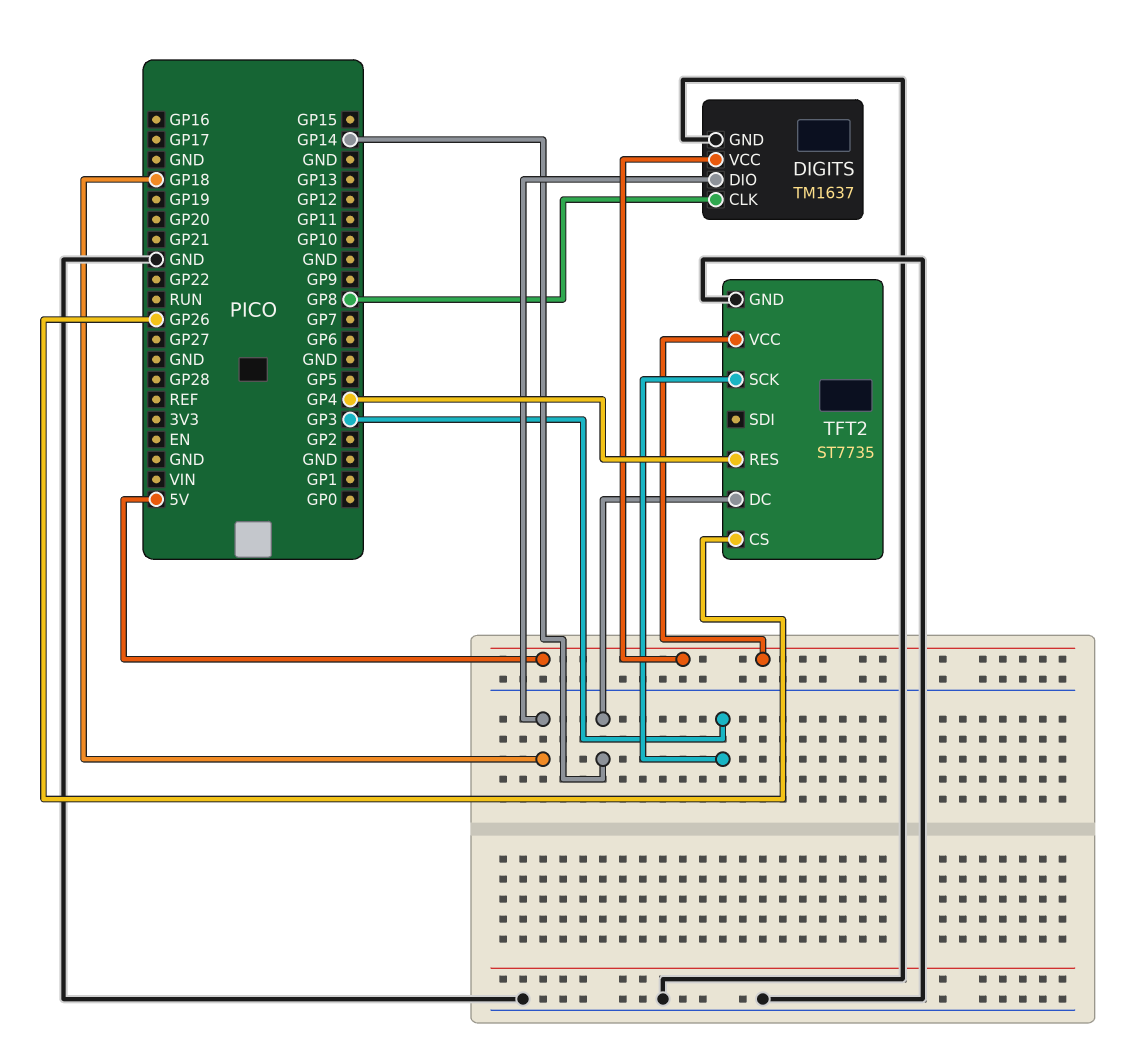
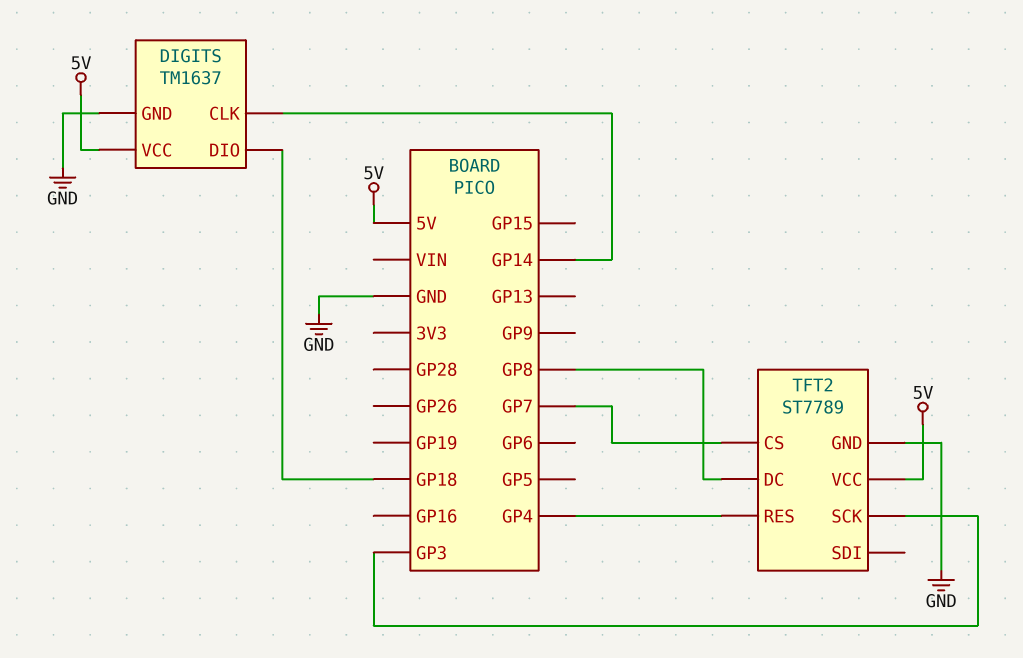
DIGITS pin CLK: GP8 -> GP14
TFT2: ST7735 -> ST7789
TFT2 pin CS: GP26 -> GP7
TFT2 pin DC: GP14 -> GP8

